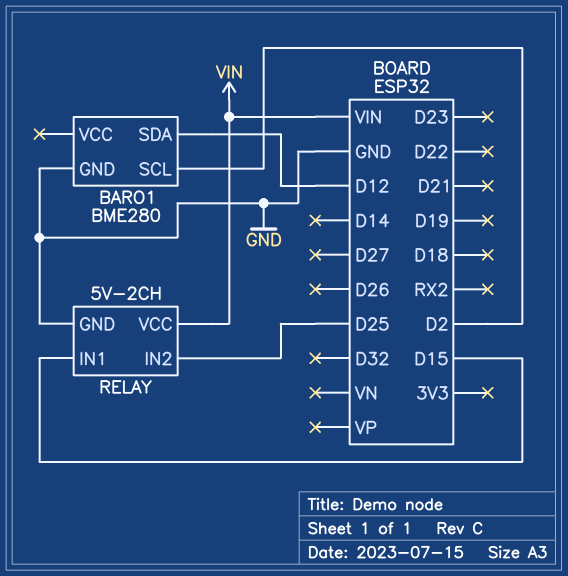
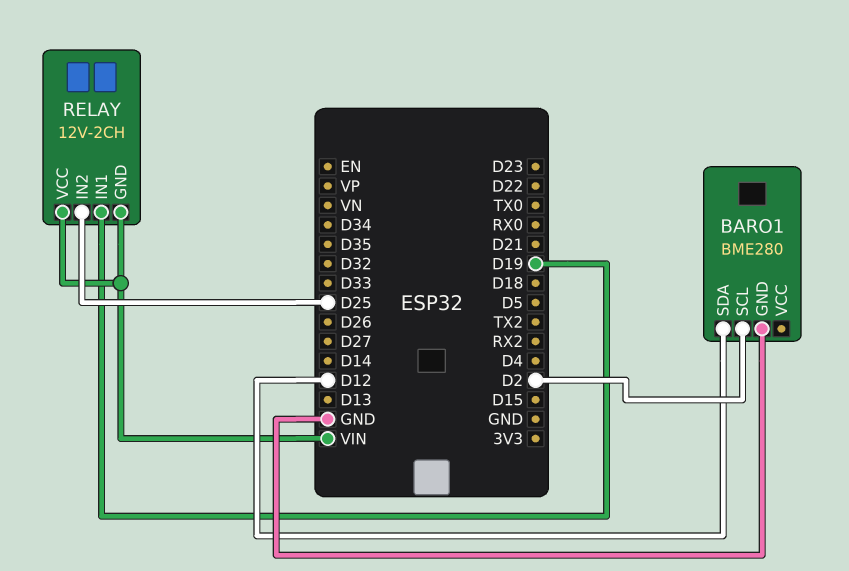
RELAY: 5V-2CH -> 12V-2CH
RELAY pin GND: GND -> VIN
RELAY pin IN1: D15 -> D19

